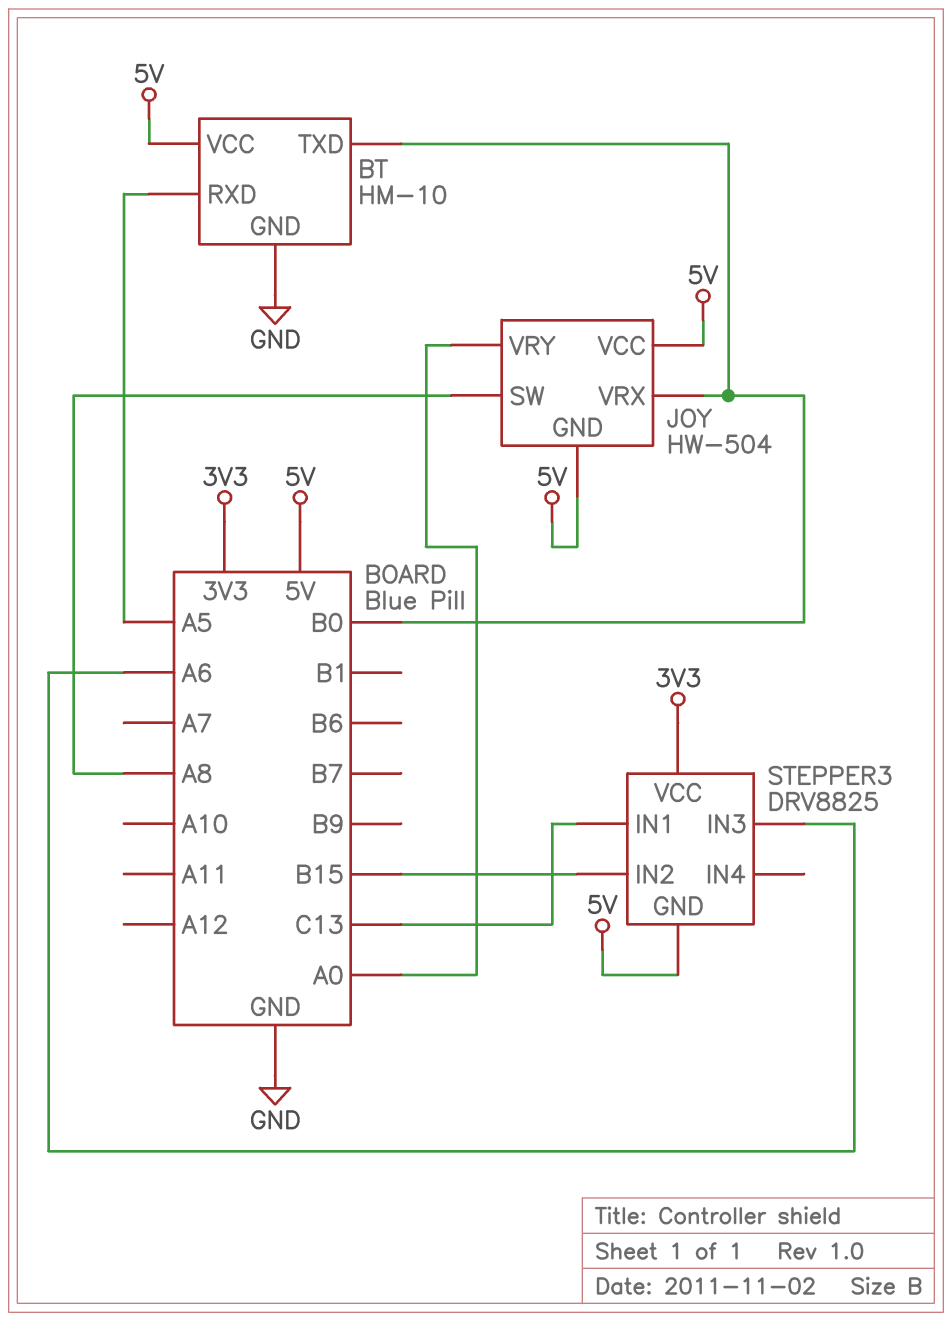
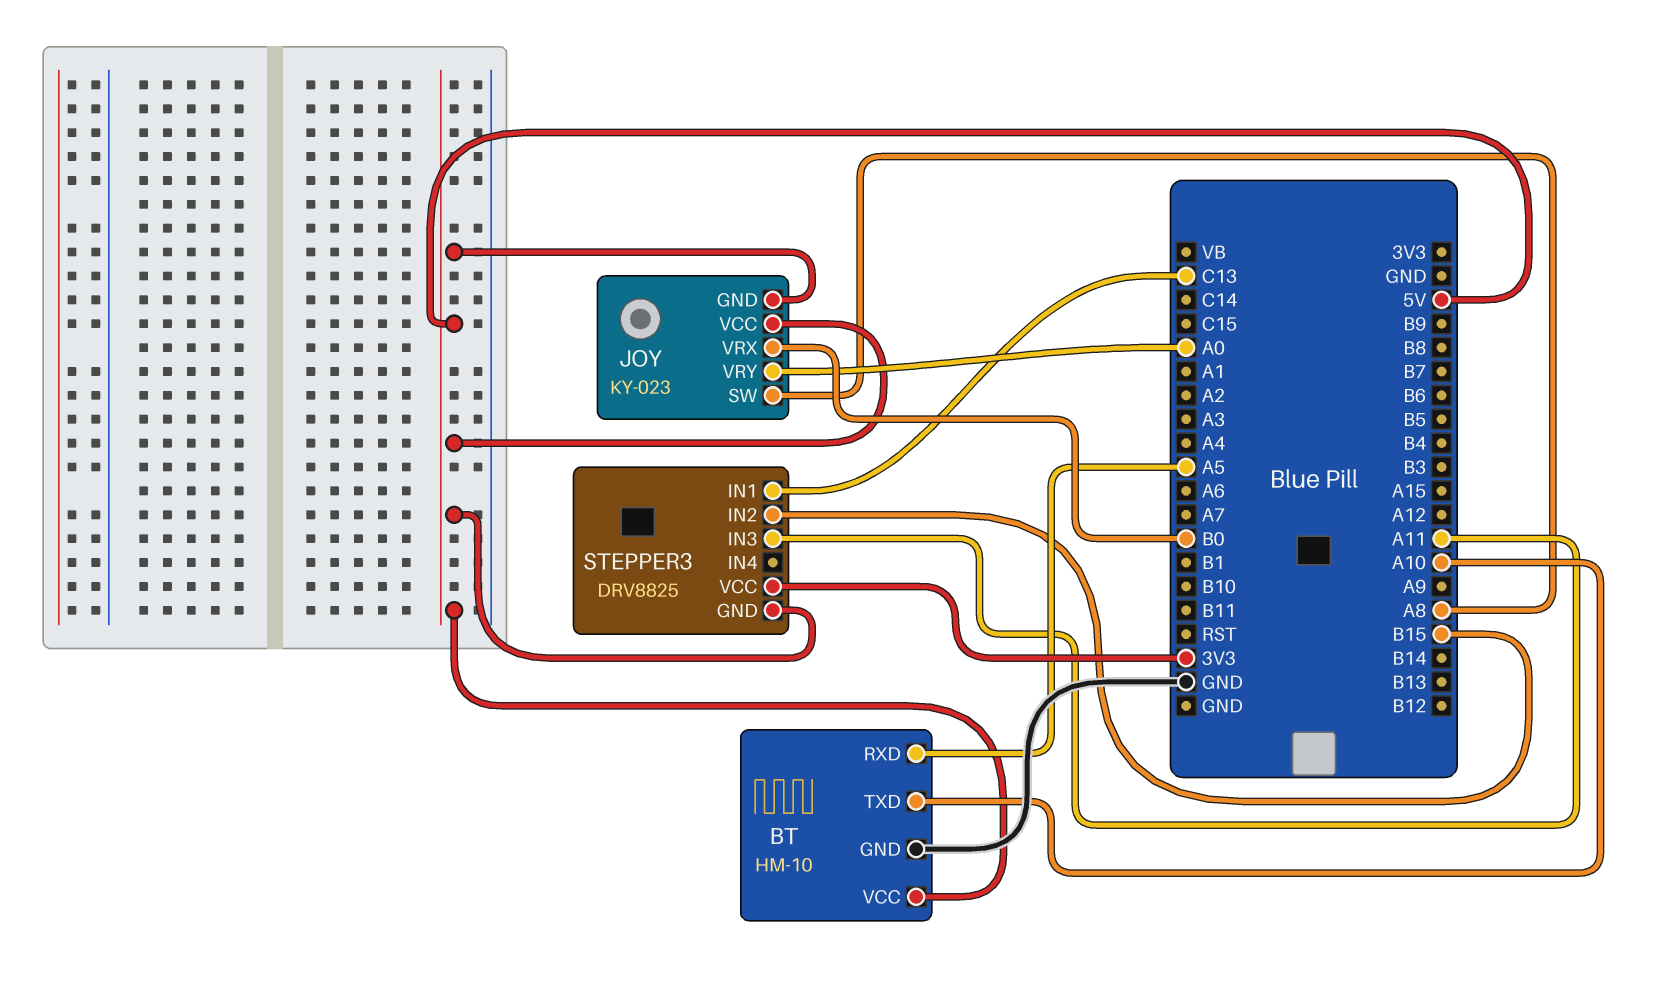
BT pin TXD: B0 -> A10
JOY: HW-504 -> KY-023
STEPPER3 pin IN3: A6 -> A11

